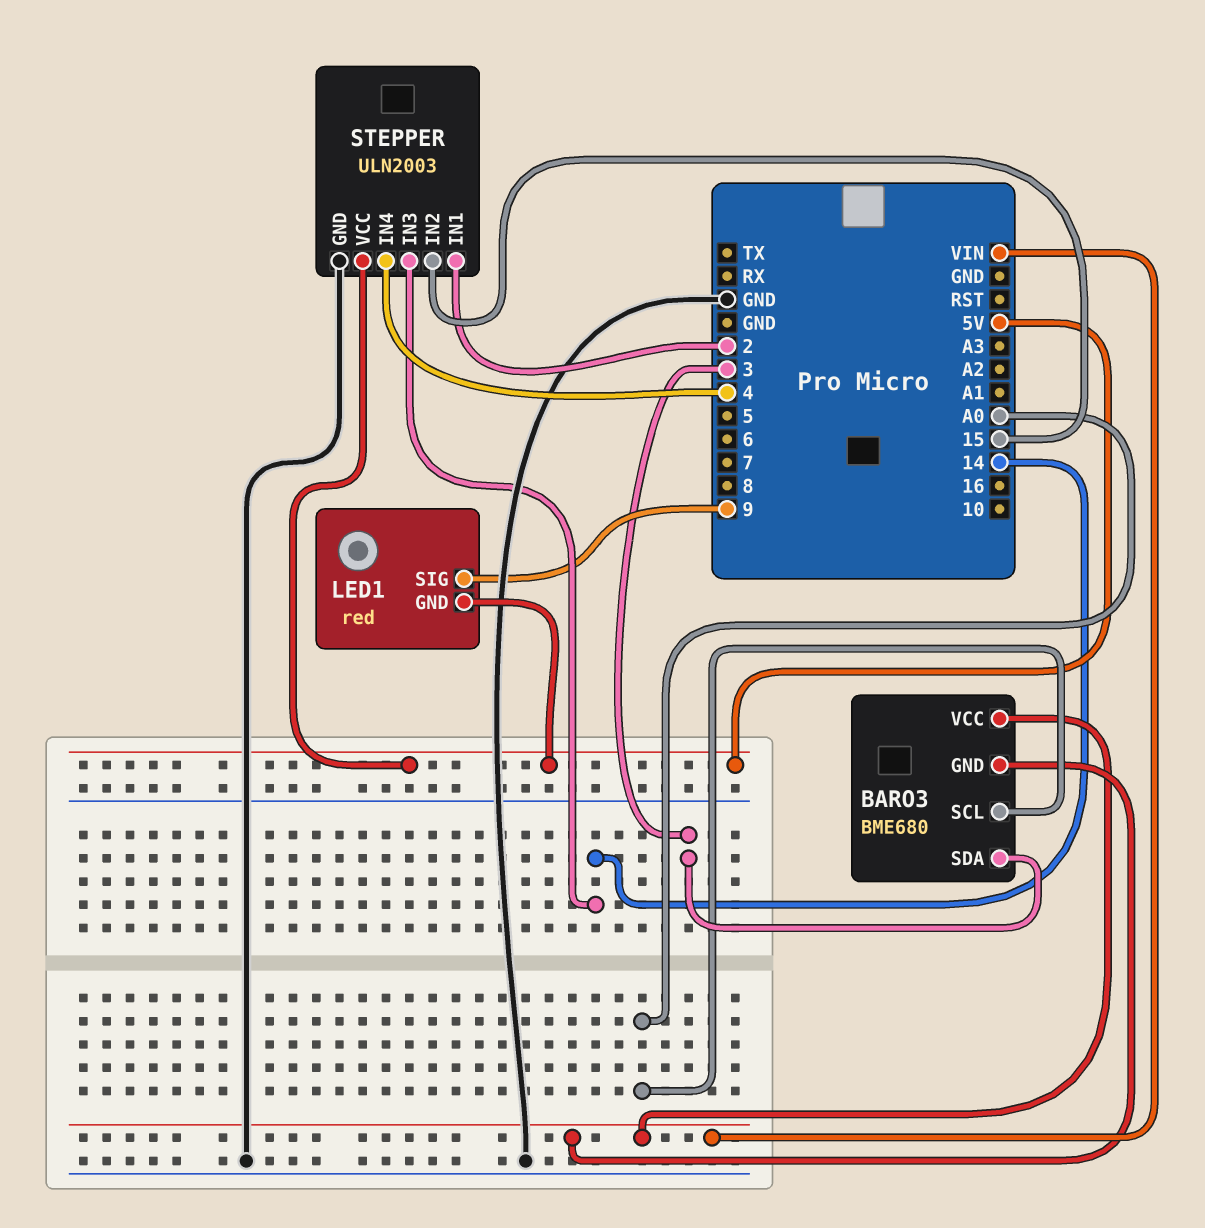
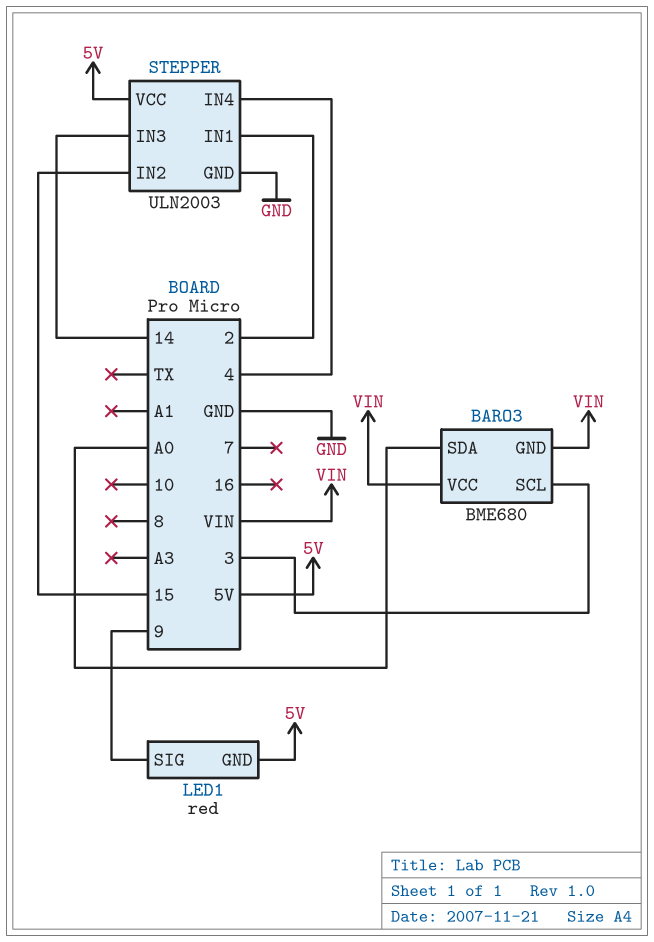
BARO3 pin SCL: A0 -> 3
BARO3 pin SDA: 3 -> A0

